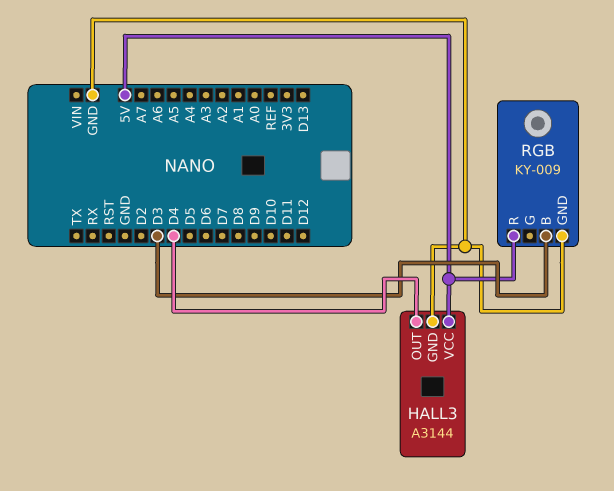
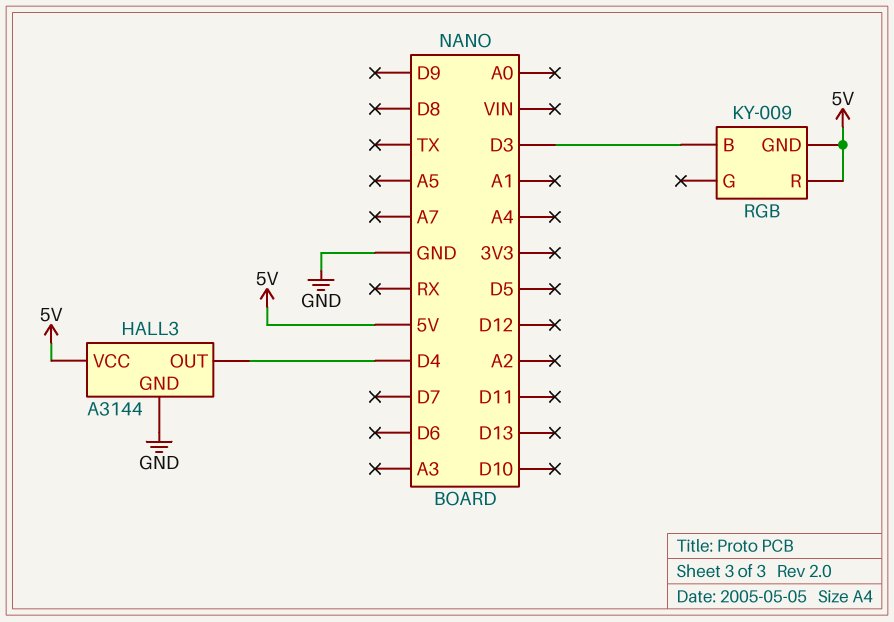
RGB pin GND: GND -> 5V

